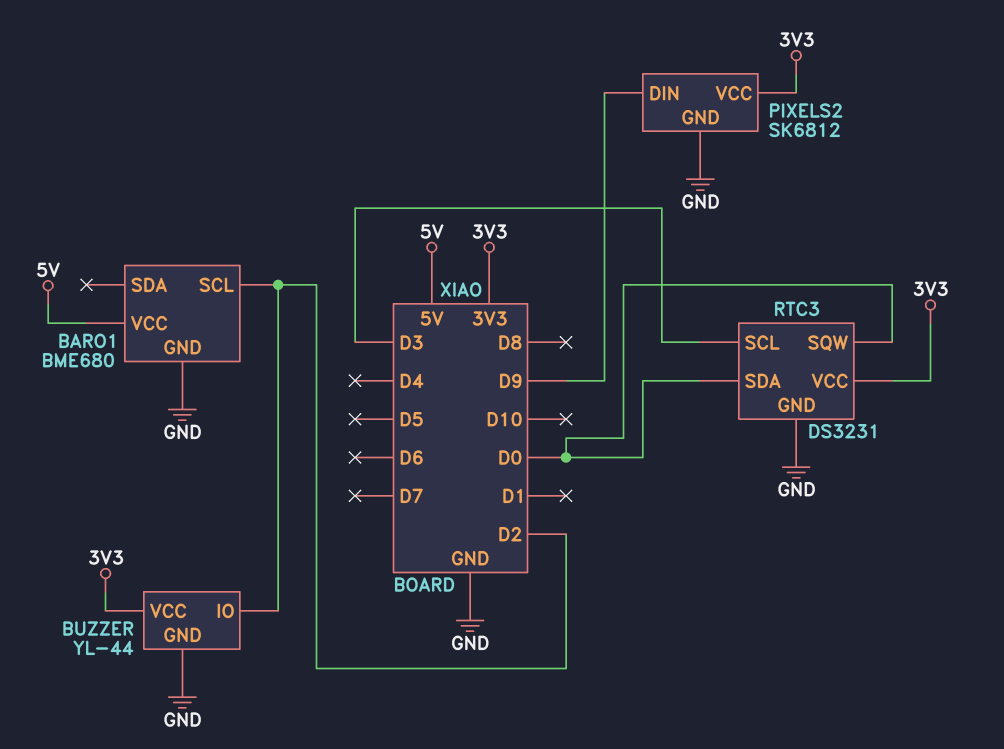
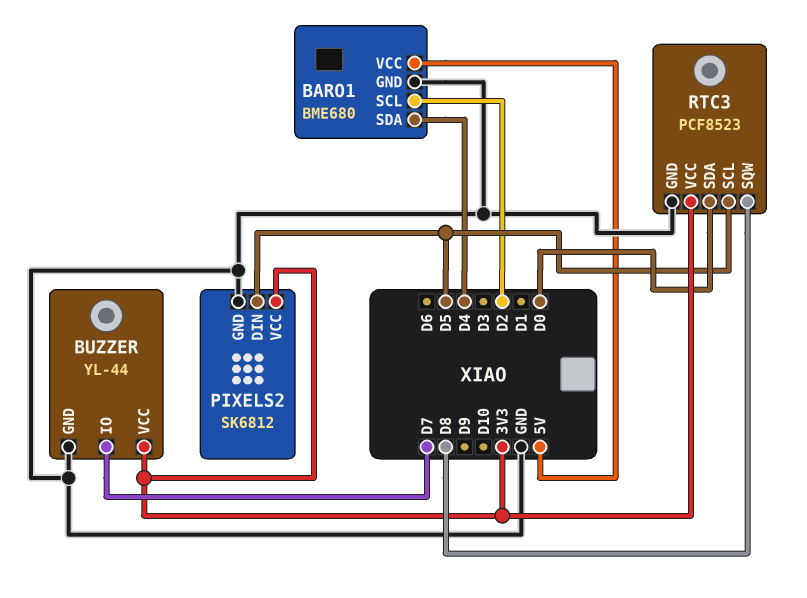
BARO1 pin SDA: none -> D4
BUZZER pin IO: D2 -> D7
PIXELS2 pin DIN: D9 -> D5
RTC3: DS3231 -> PCF8523
RTC3 pin SCL: D3 -> D5
RTC3 pin SQW: D0 -> D8

